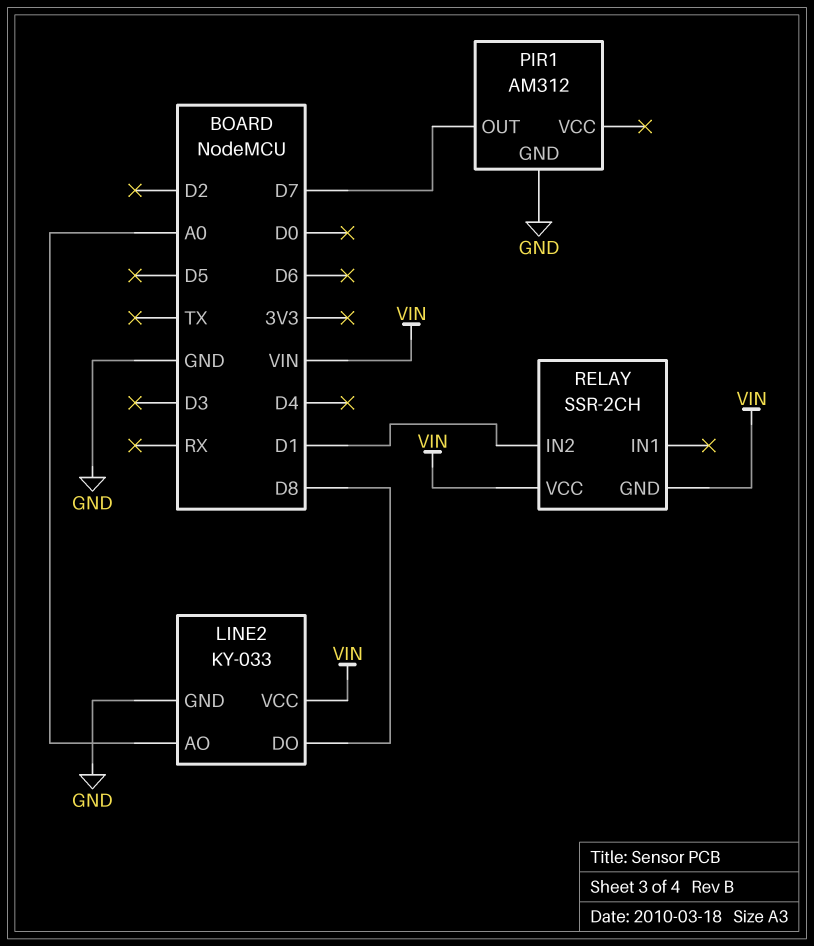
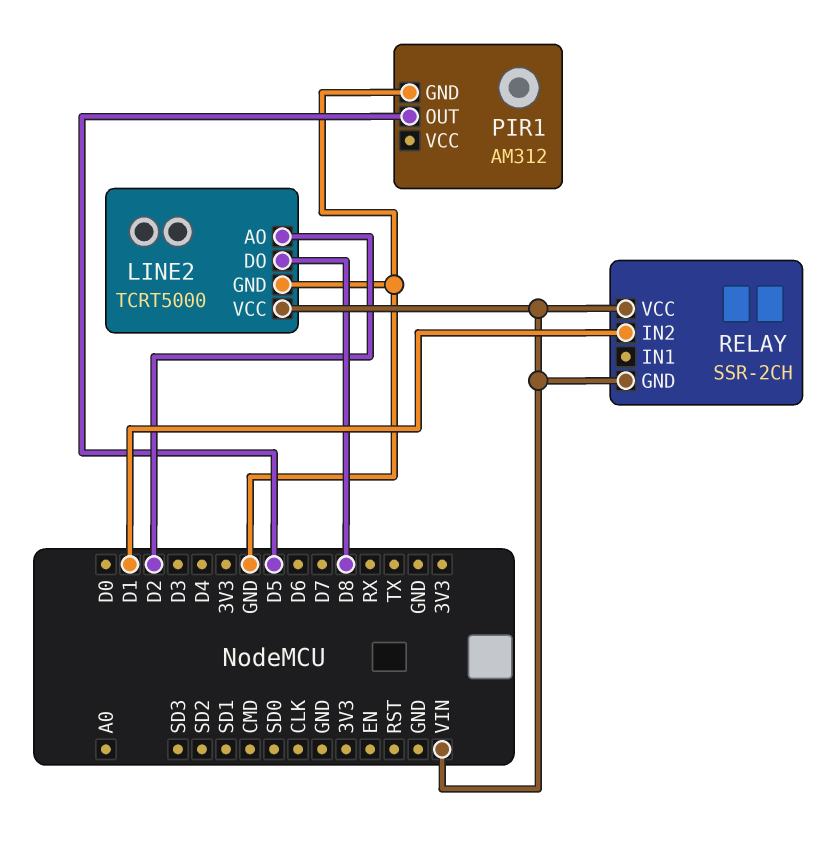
LINE2: KY-033 -> TCRT5000
LINE2 pin AO: A0 -> D2
PIR1 pin OUT: D7 -> D5

